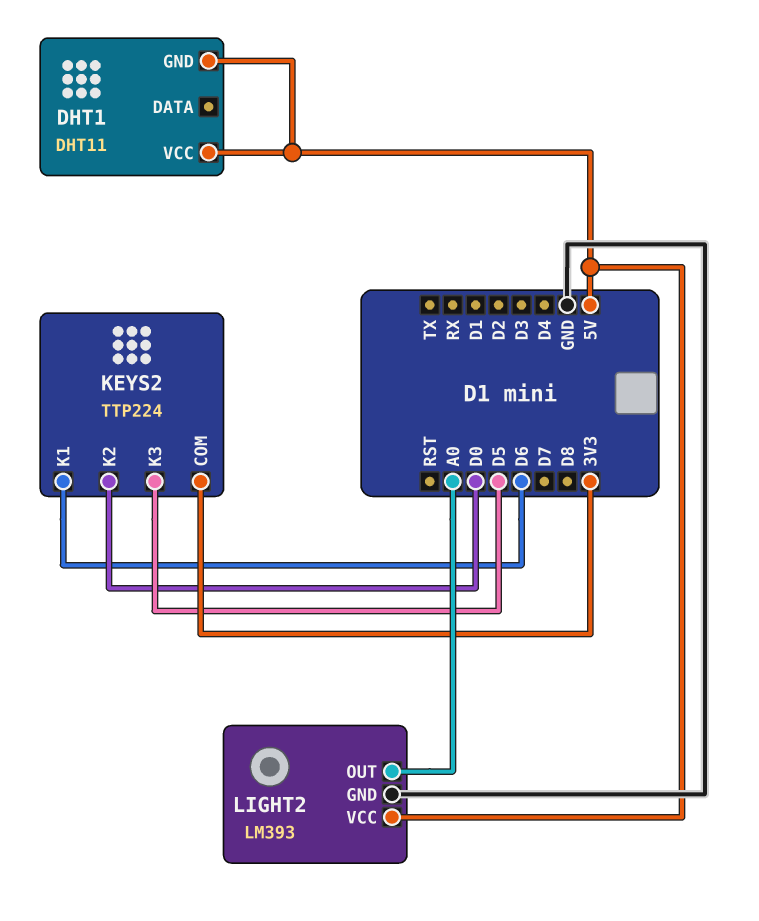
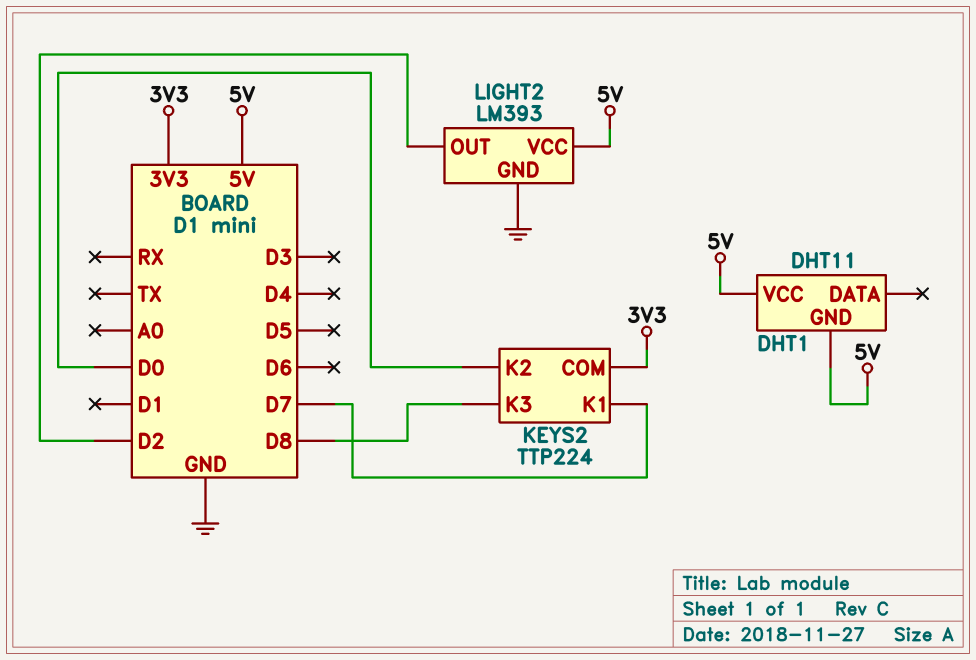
KEYS2 pin K1: D6 -> D7
KEYS2 pin K3: D5 -> D8
LIGHT2 pin OUT: A0 -> D2

